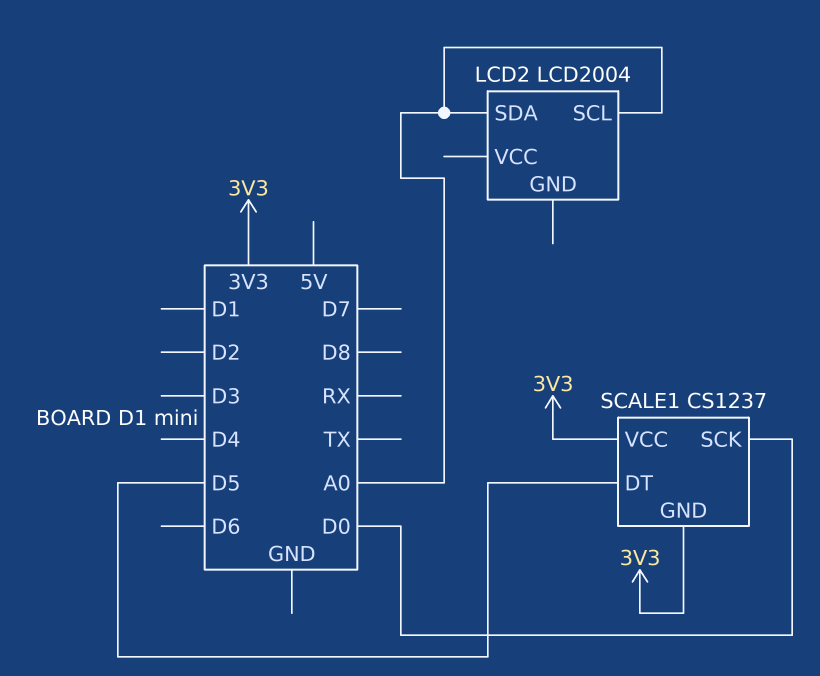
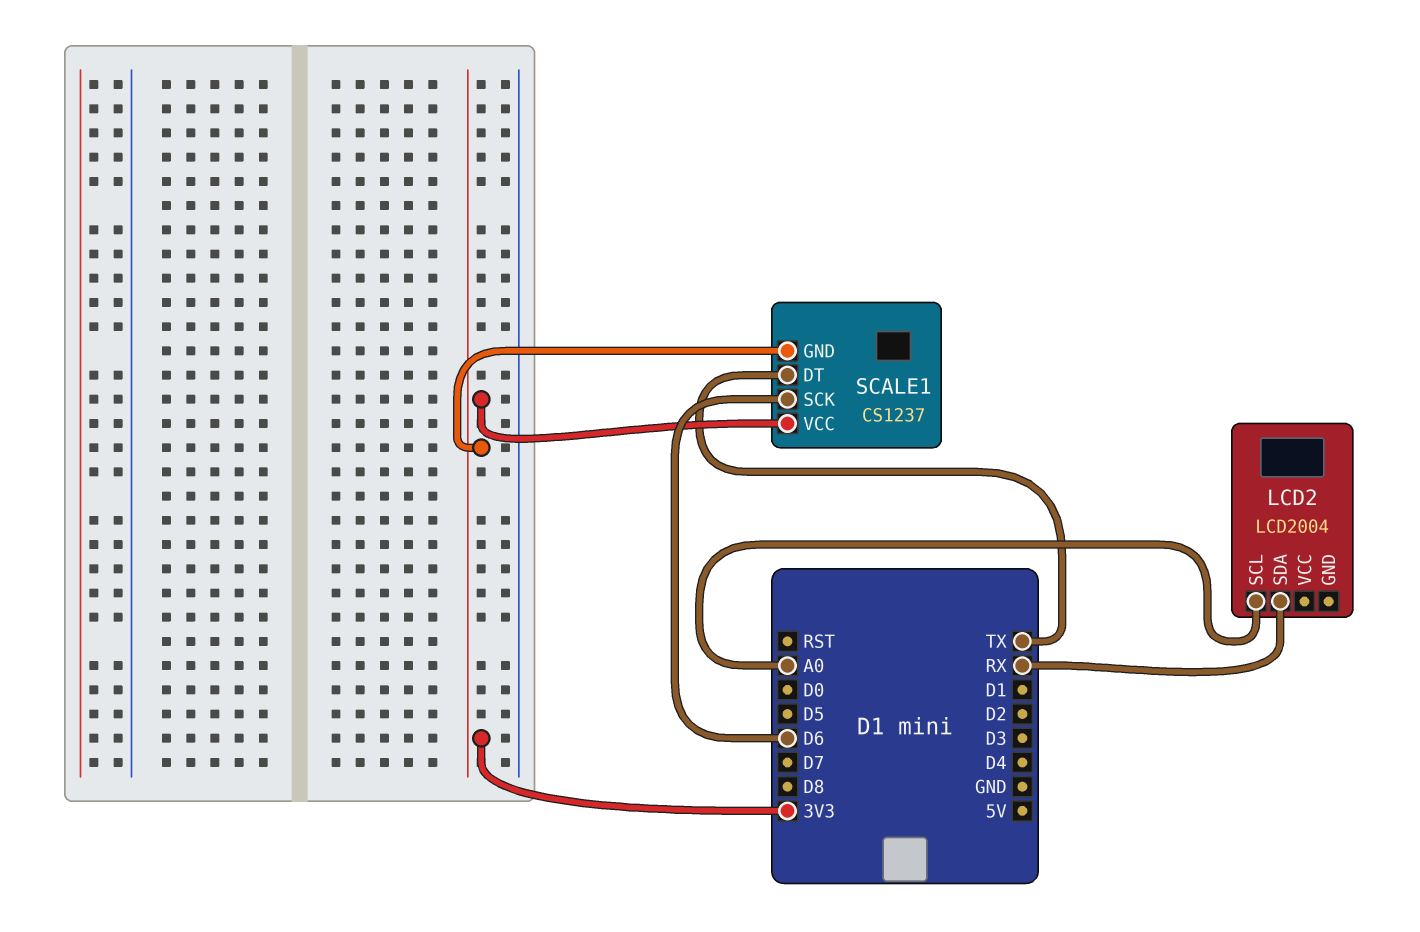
LCD2 pin SDA: A0 -> RX
SCALE1 pin DT: D5 -> TX
SCALE1 pin SCK: D0 -> D6

